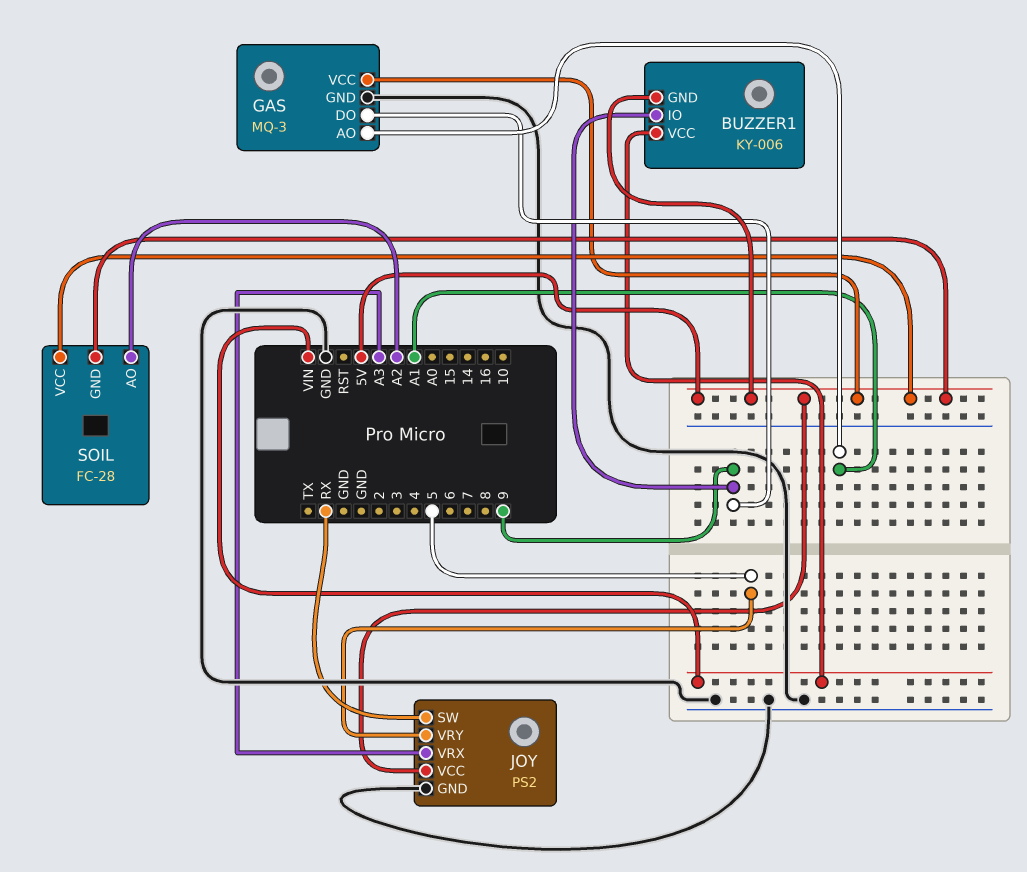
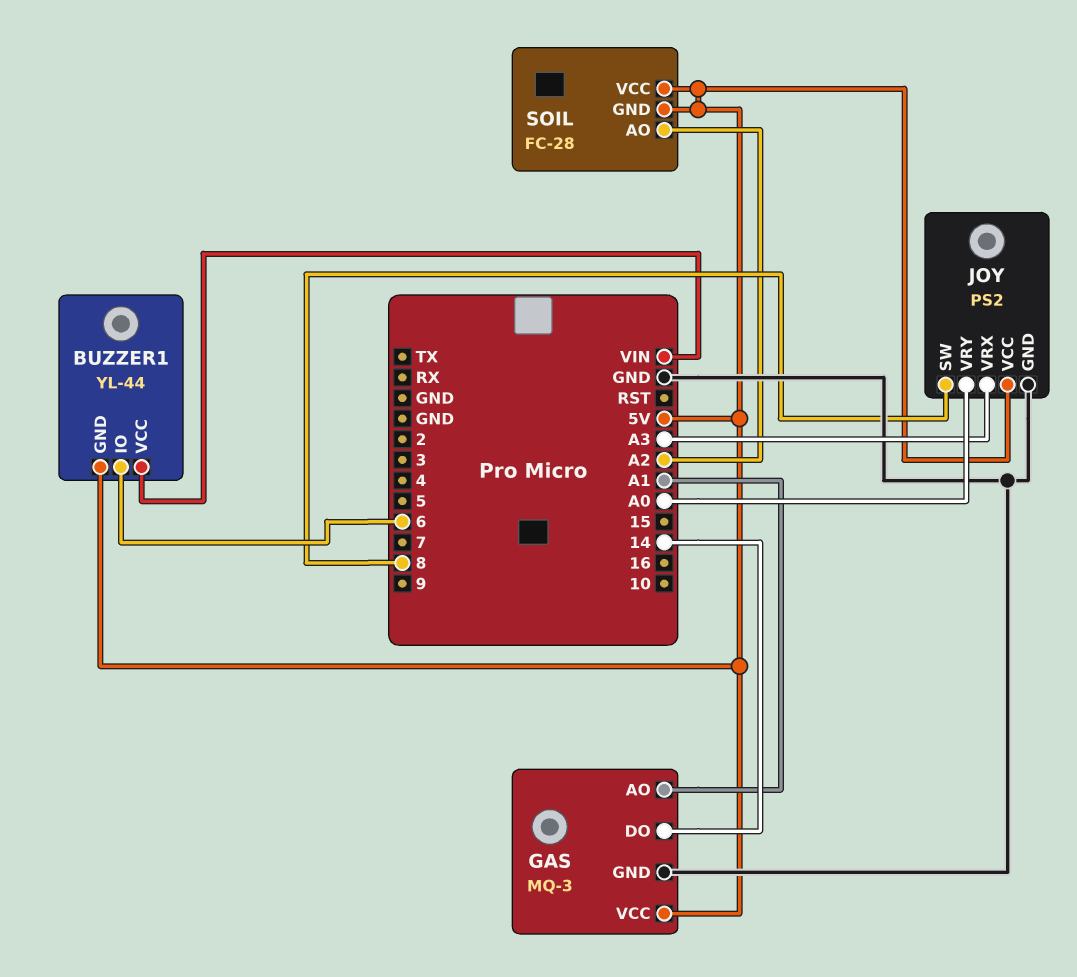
BUZZER1: KY-006 -> YL-44
BUZZER1 pin IO: 9 -> 6
GAS pin DO: 9 -> 14
JOY pin SW: RX -> 8
JOY pin VRY: 5 -> A0

